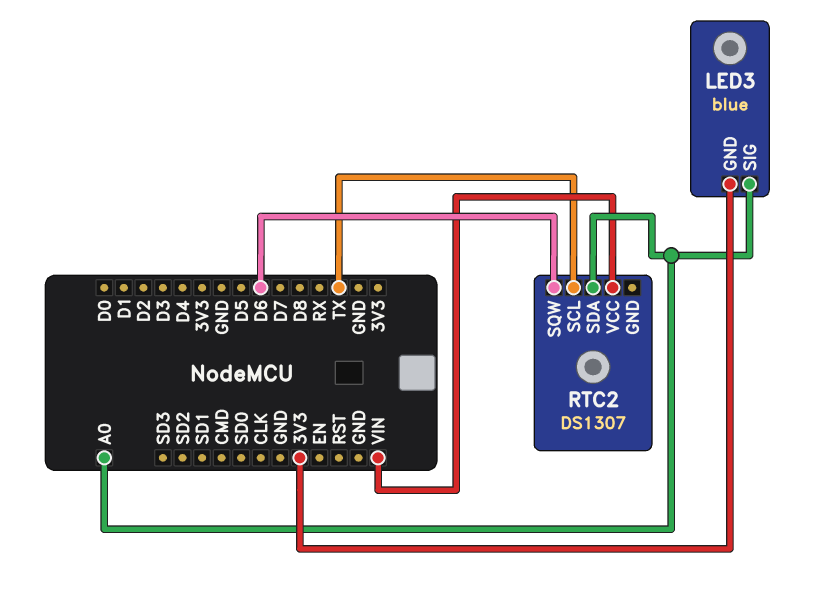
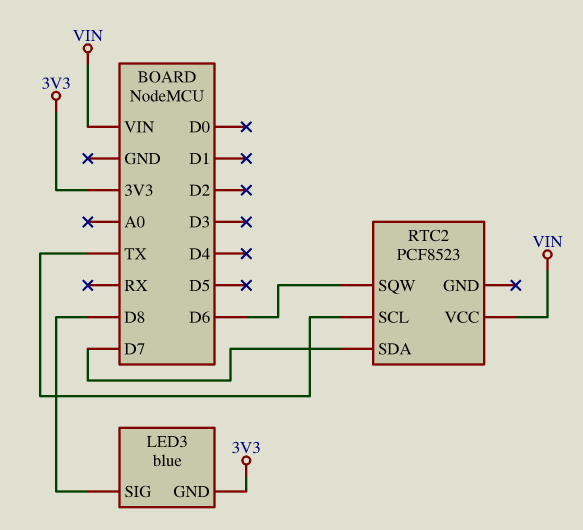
LED3 pin SIG: A0 -> D8
RTC2: DS1307 -> PCF8523
RTC2 pin SDA: A0 -> D7

